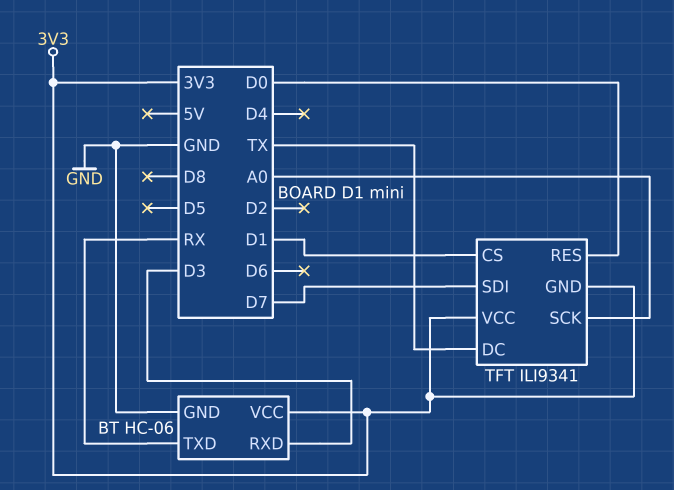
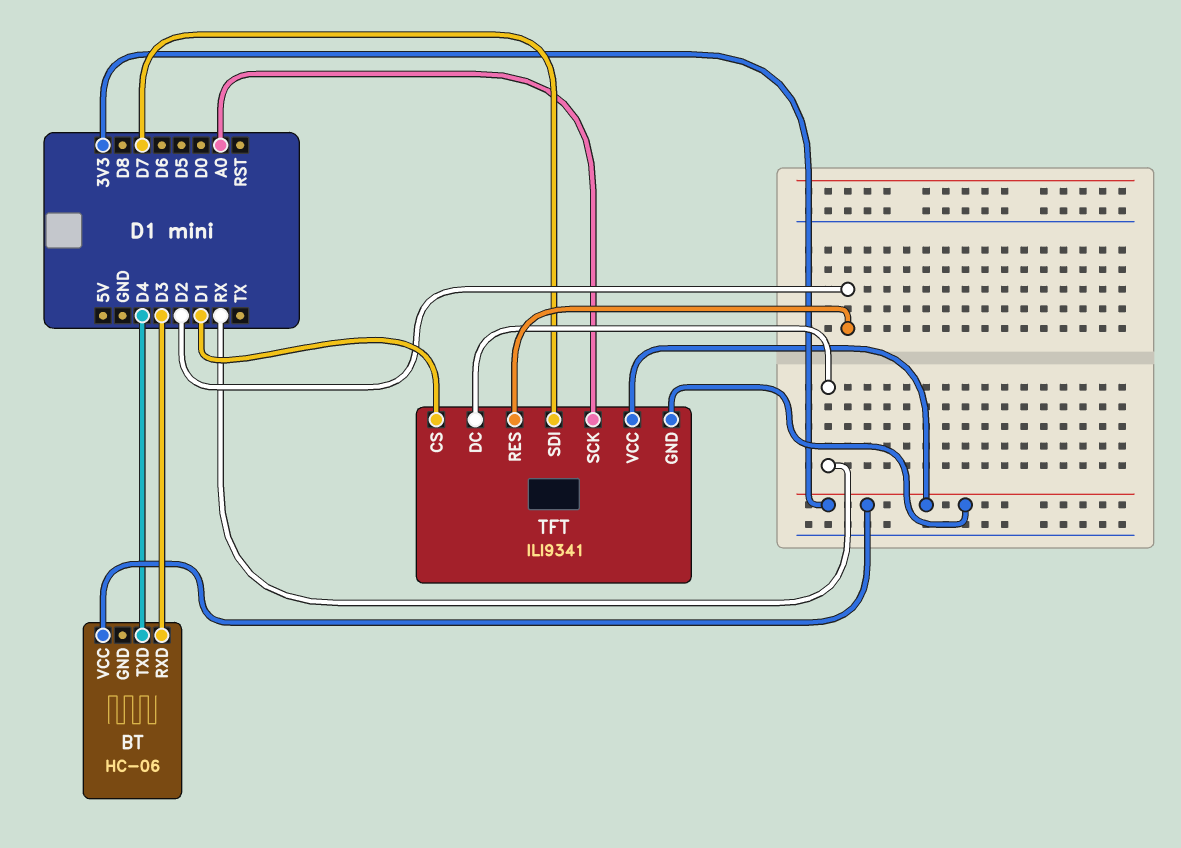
BT pin GND: GND -> none
BT pin TXD: RX -> D4
TFT pin DC: TX -> RX
TFT pin RES: D0 -> D2

